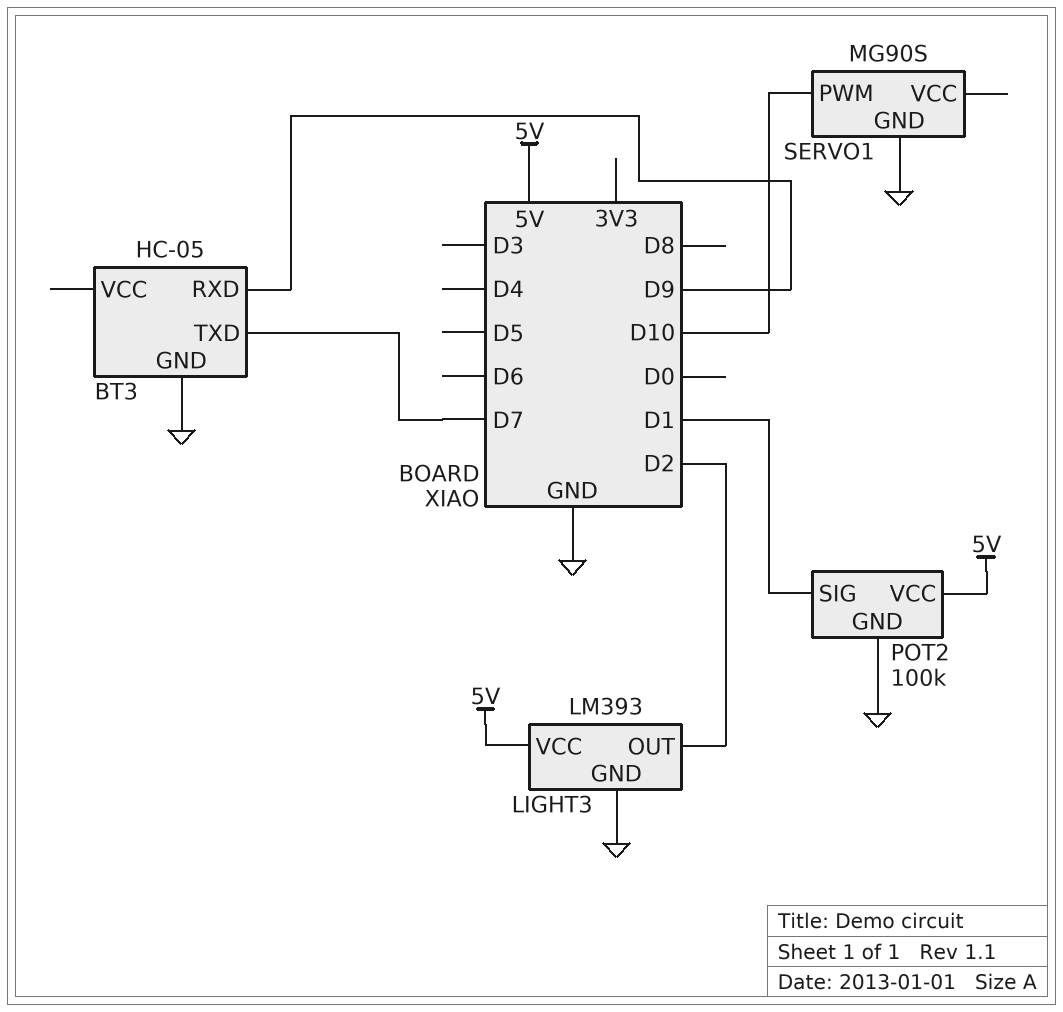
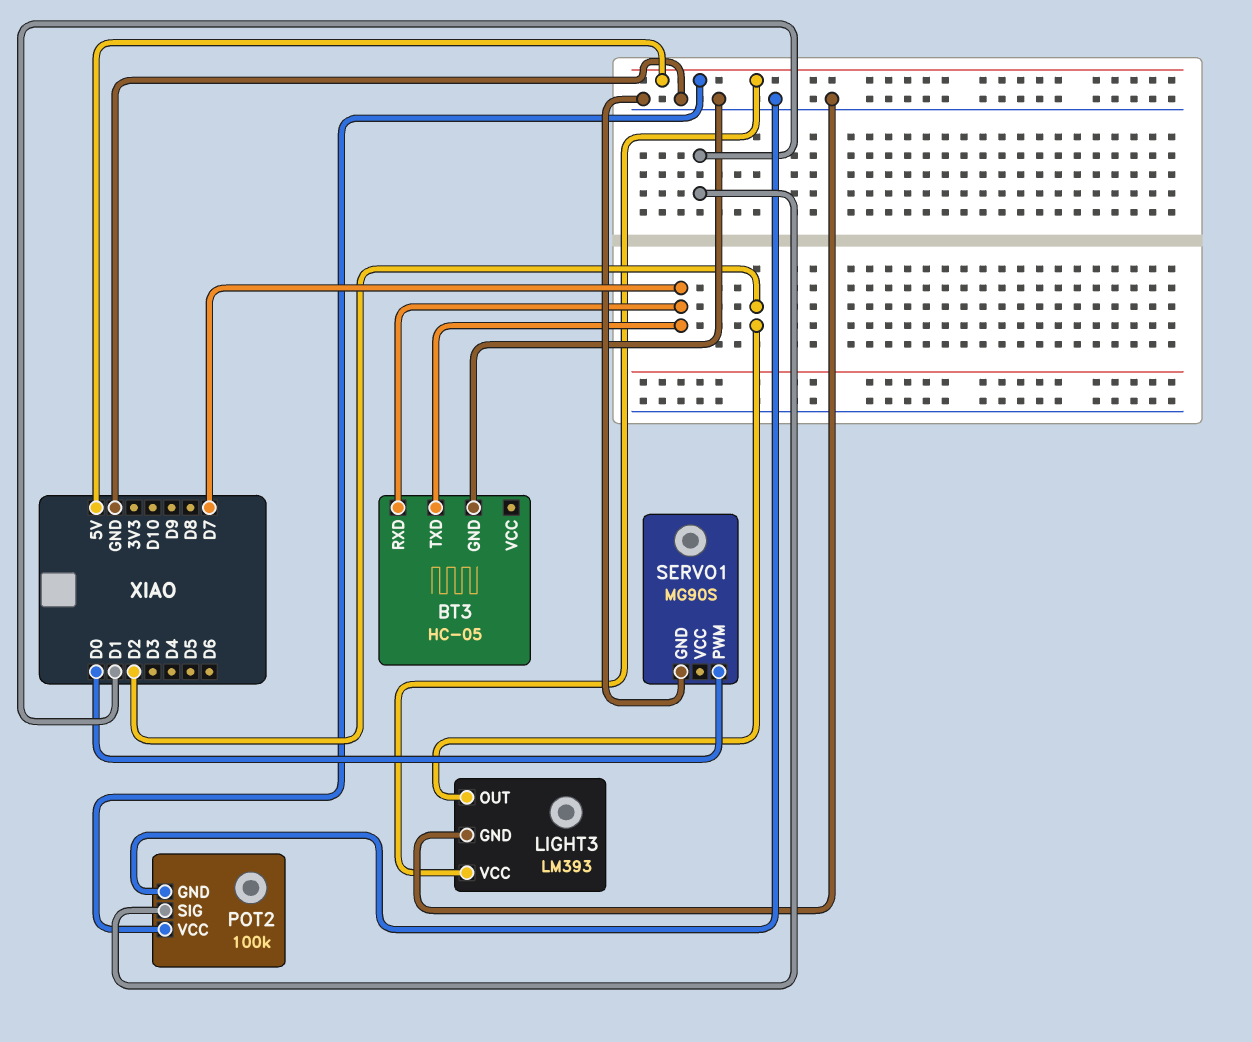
BT3 pin RXD: D9 -> D7
SERVO1 pin PWM: D10 -> D0

